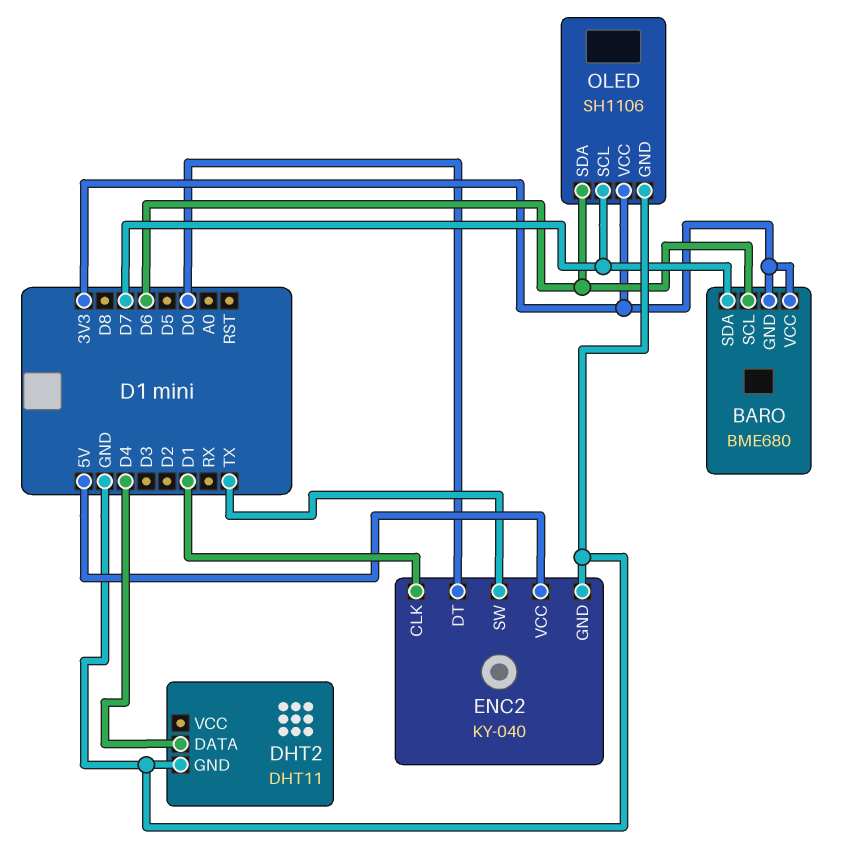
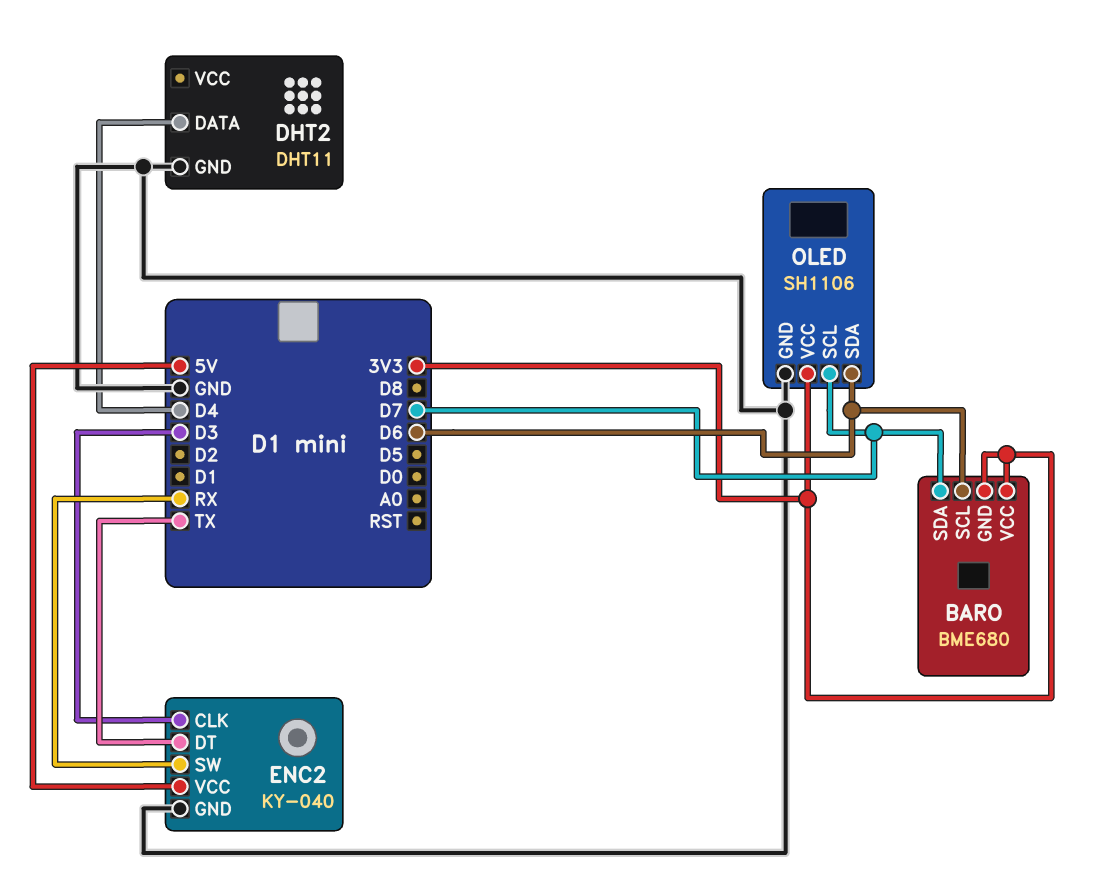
ENC2 pin CLK: D1 -> D3
ENC2 pin DT: D0 -> TX
ENC2 pin SW: TX -> RX

